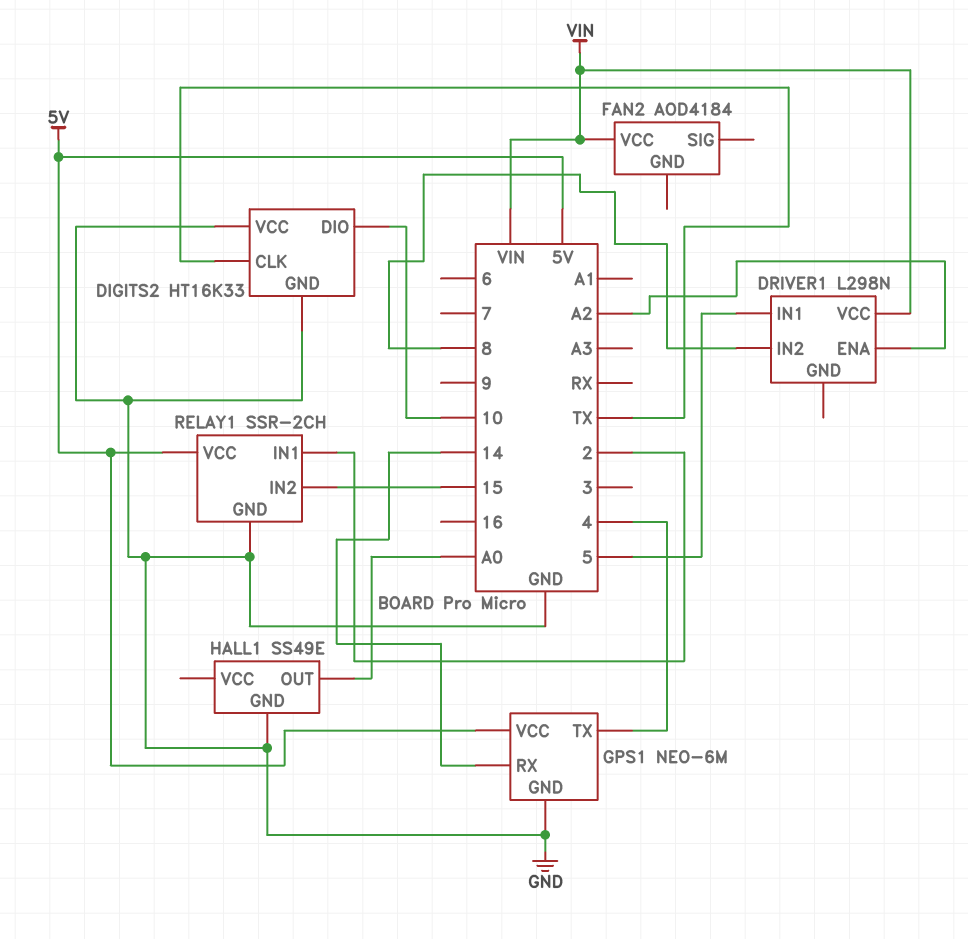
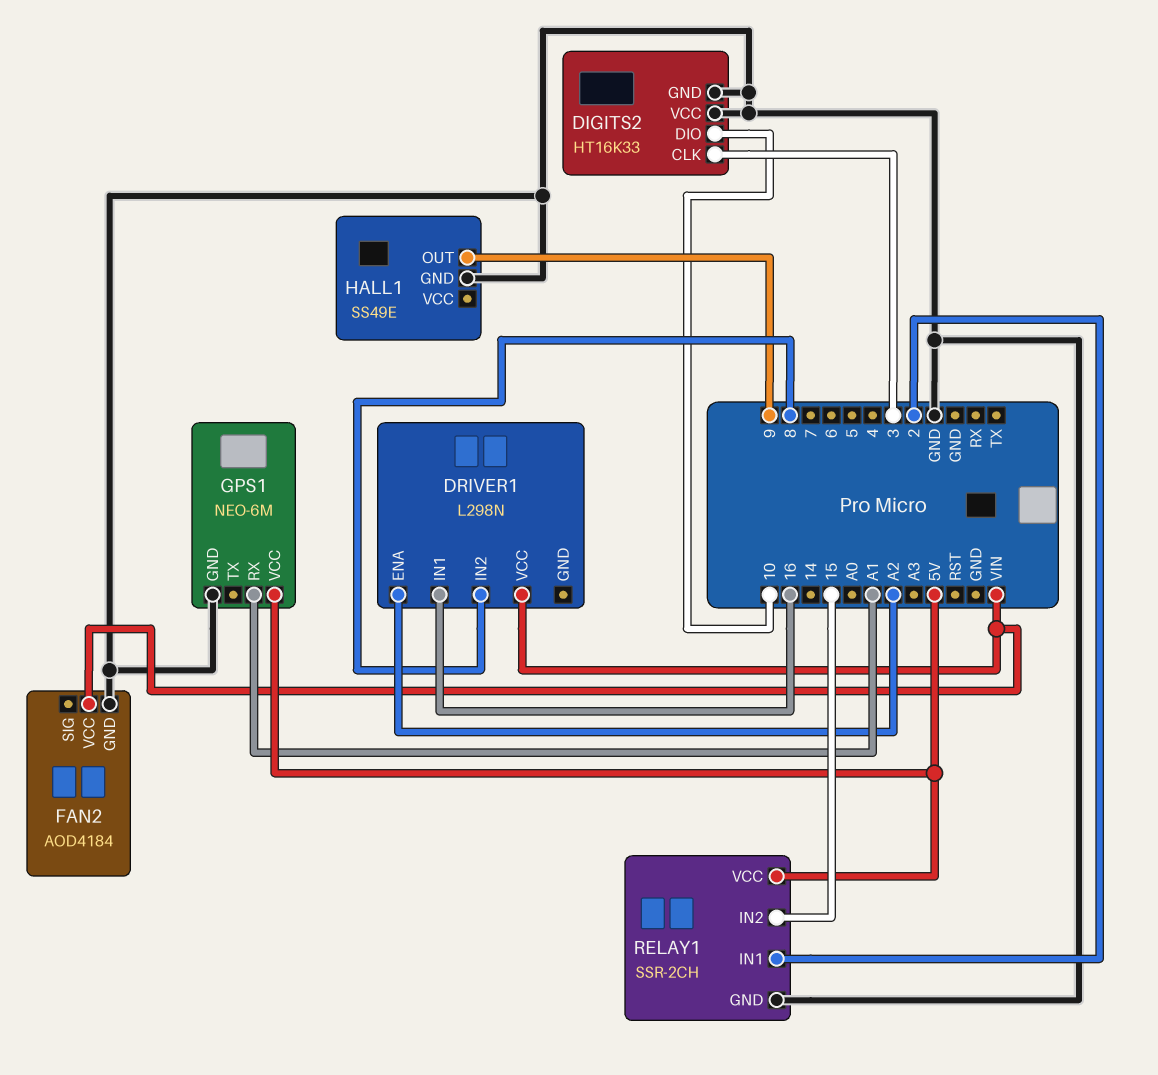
DIGITS2 pin CLK: TX -> 3
DRIVER1 pin IN1: 5 -> 16
FAN2 pin GND: none -> GND
GPS1 pin RX: 14 -> A1
GPS1 pin TX: 4 -> none
HALL1 pin OUT: A0 -> 9

